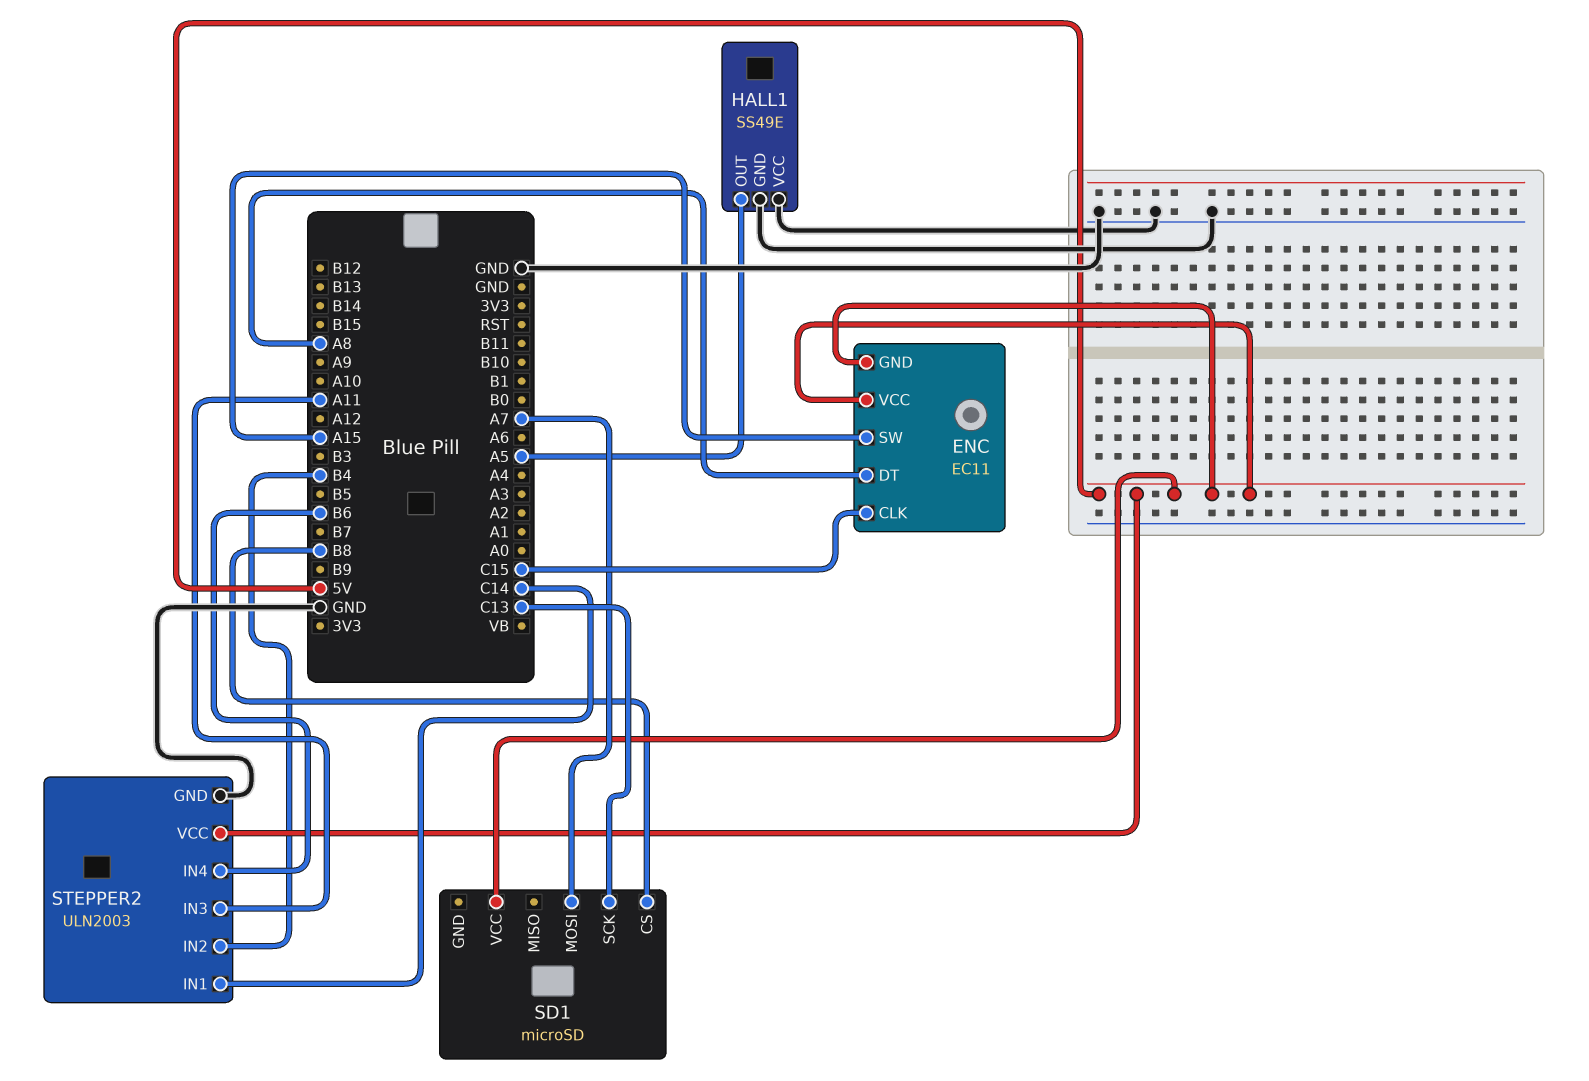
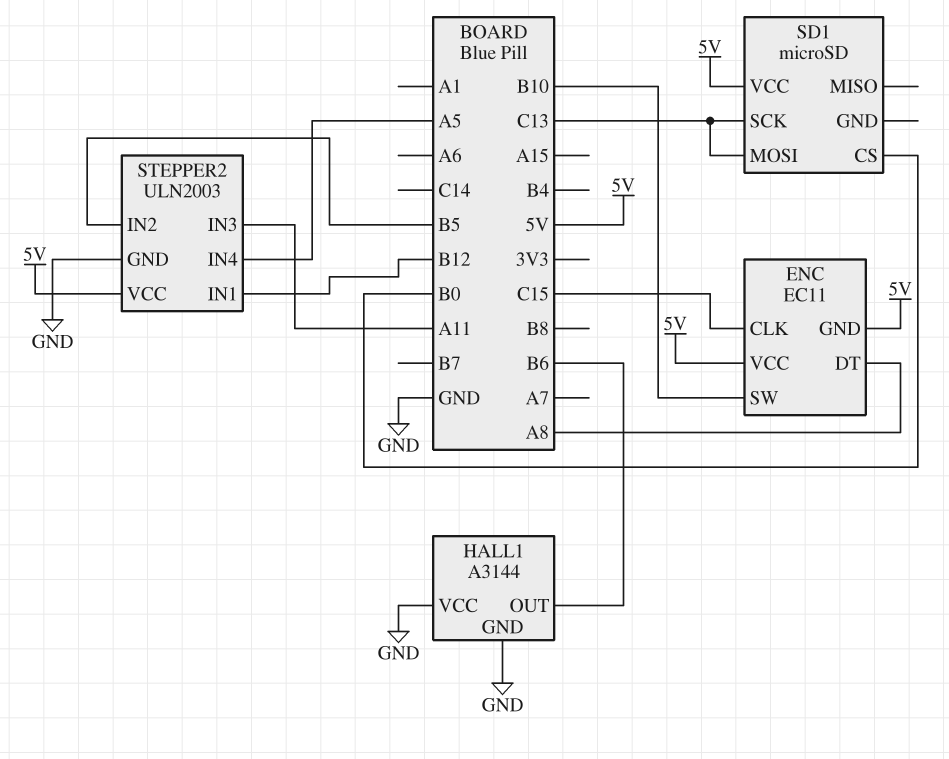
ENC pin SW: A15 -> B10
HALL1: SS49E -> A3144
HALL1 pin OUT: A5 -> B6
SD1 pin CS: B8 -> B0
SD1 pin MOSI: A7 -> C13
STEPPER2 pin IN1: C14 -> B12
STEPPER2 pin IN2: B4 -> B5
STEPPER2 pin IN4: B6 -> A5

